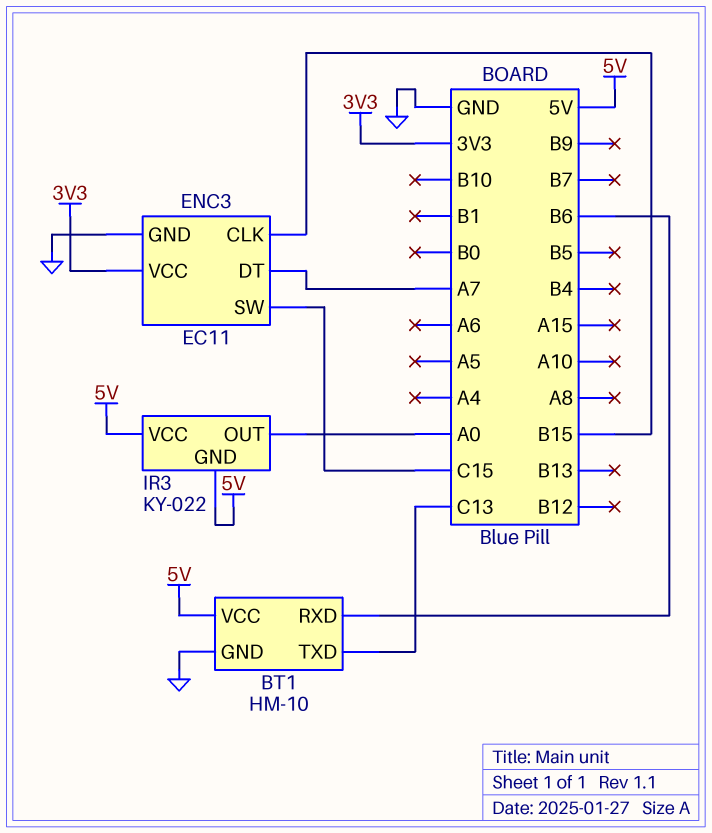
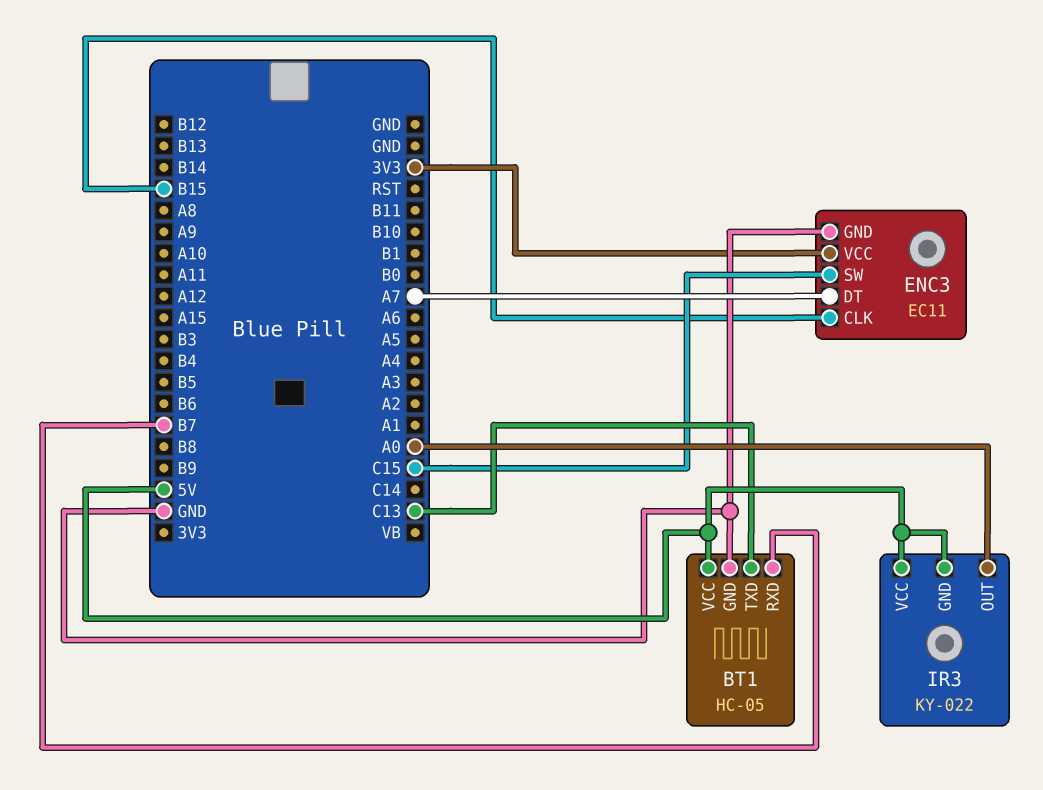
BT1: HM-10 -> HC-05
BT1 pin RXD: B6 -> B7

